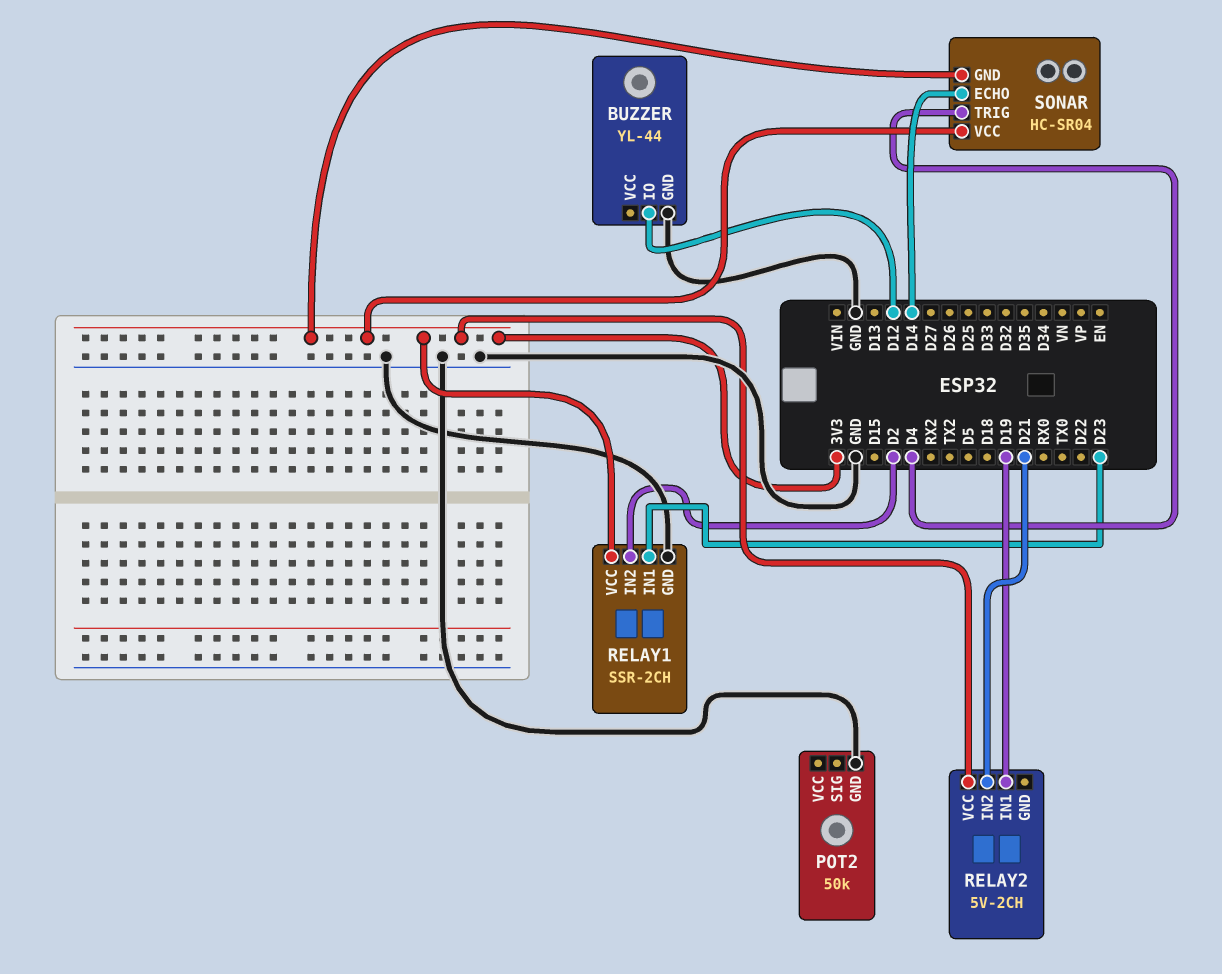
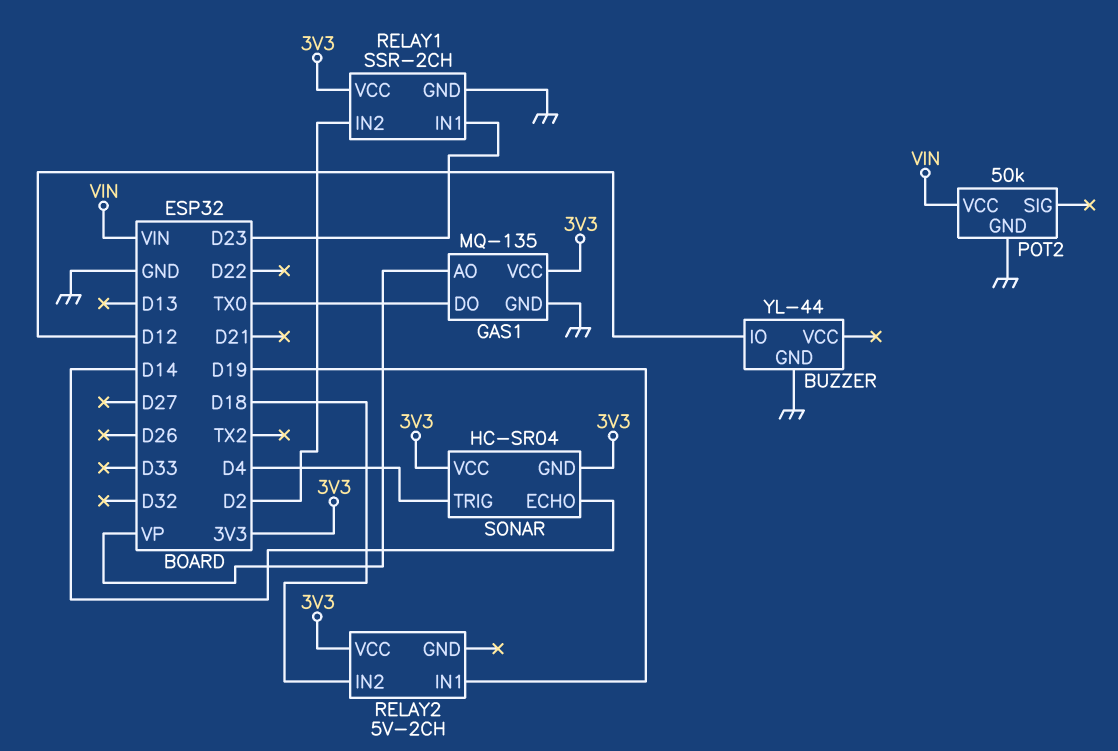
GAS1: none -> MQ-135
GAS1 pin AO: none -> VP
GAS1 pin DO: none -> TX0
GAS1 pin GND: none -> GND
GAS1 pin VCC: none -> 3V3
POT2 pin VCC: none -> VIN
RELAY2 pin IN2: D21 -> D18

